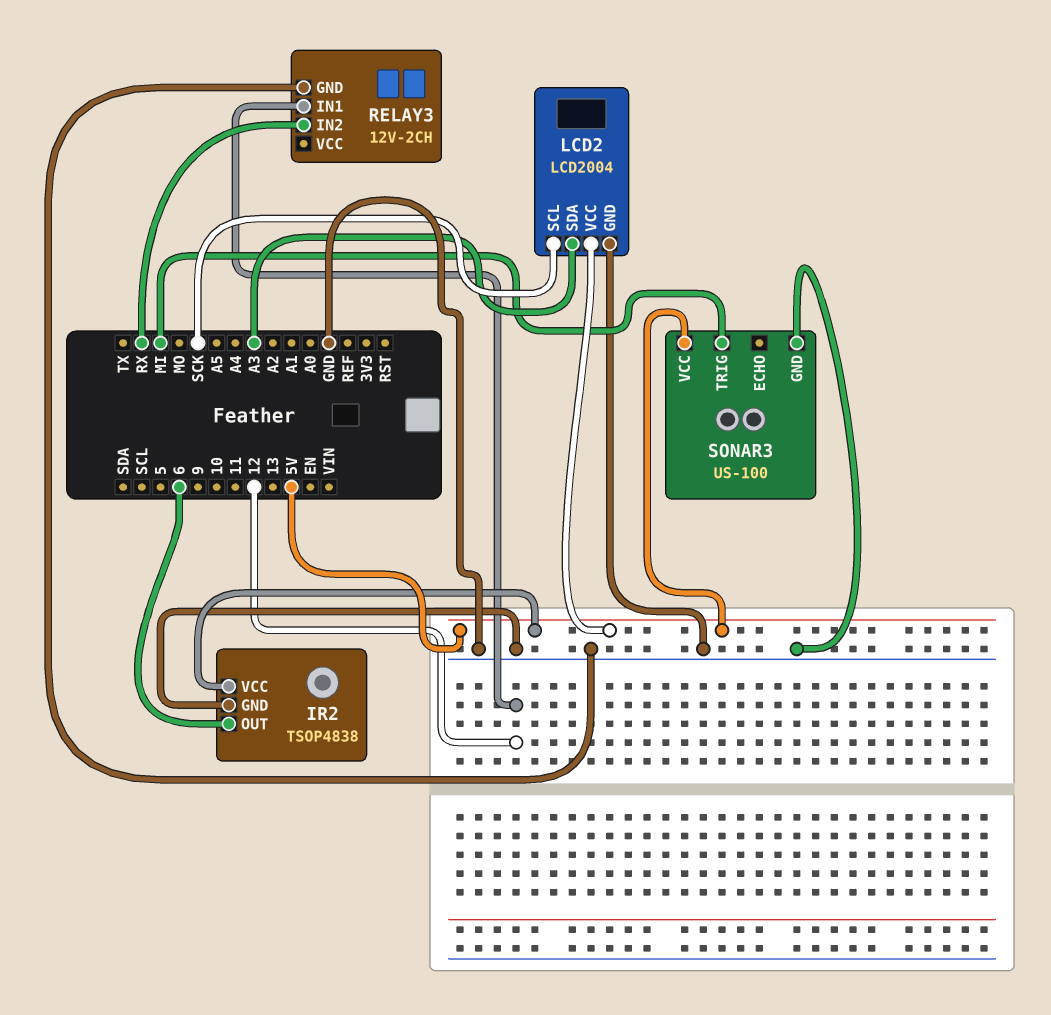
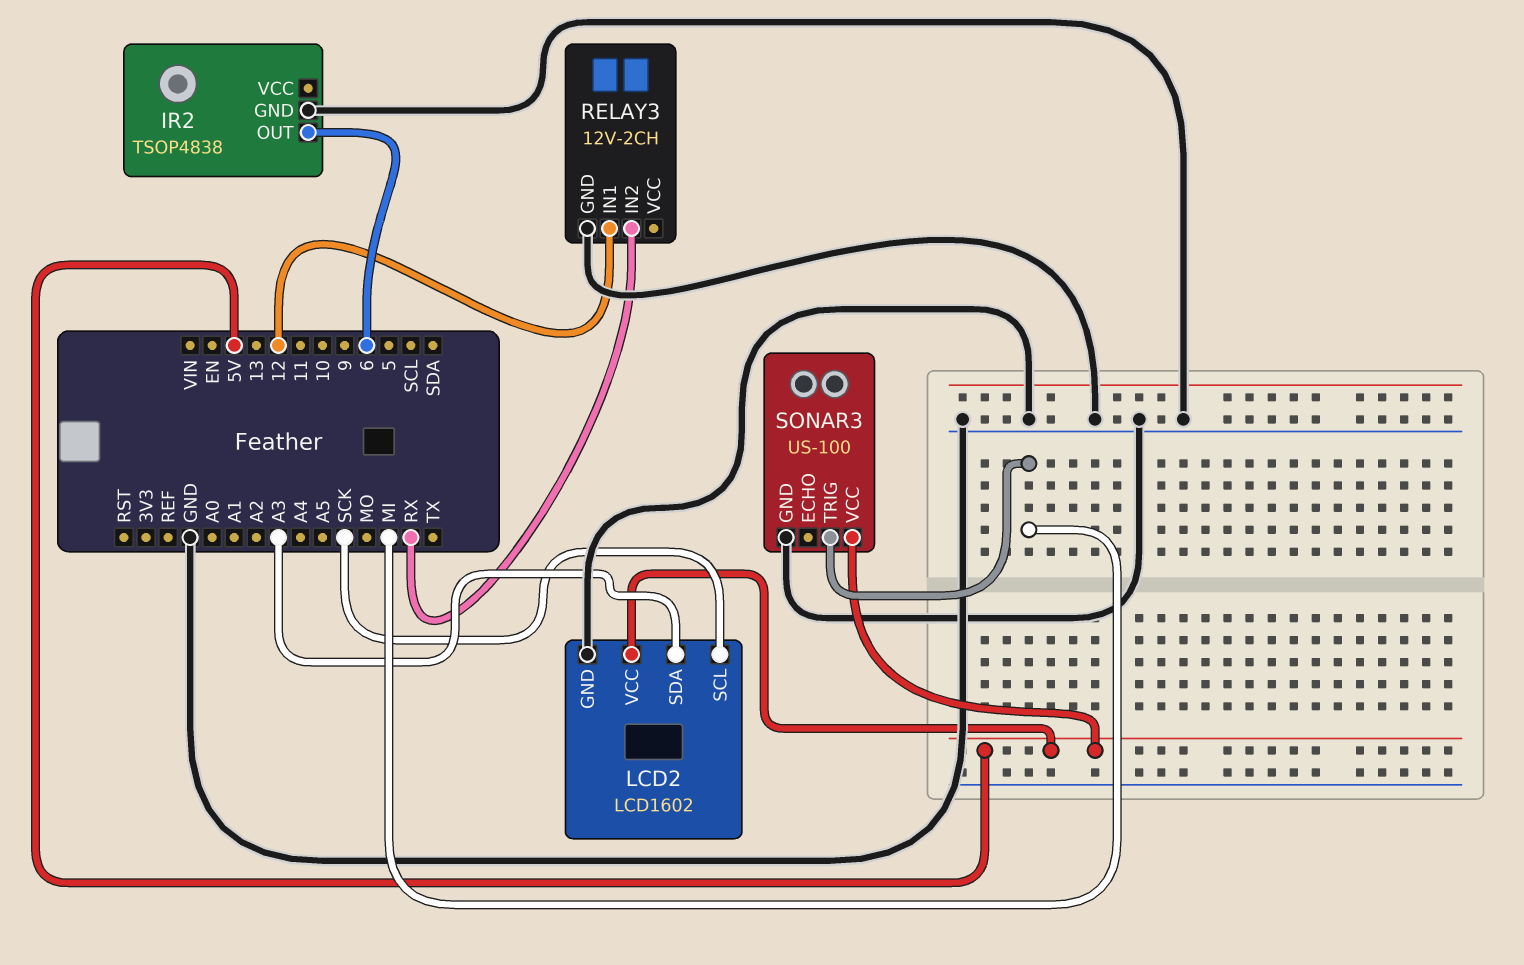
IR2 pin VCC: 5V -> none
LCD2: LCD2004 -> LCD1602

